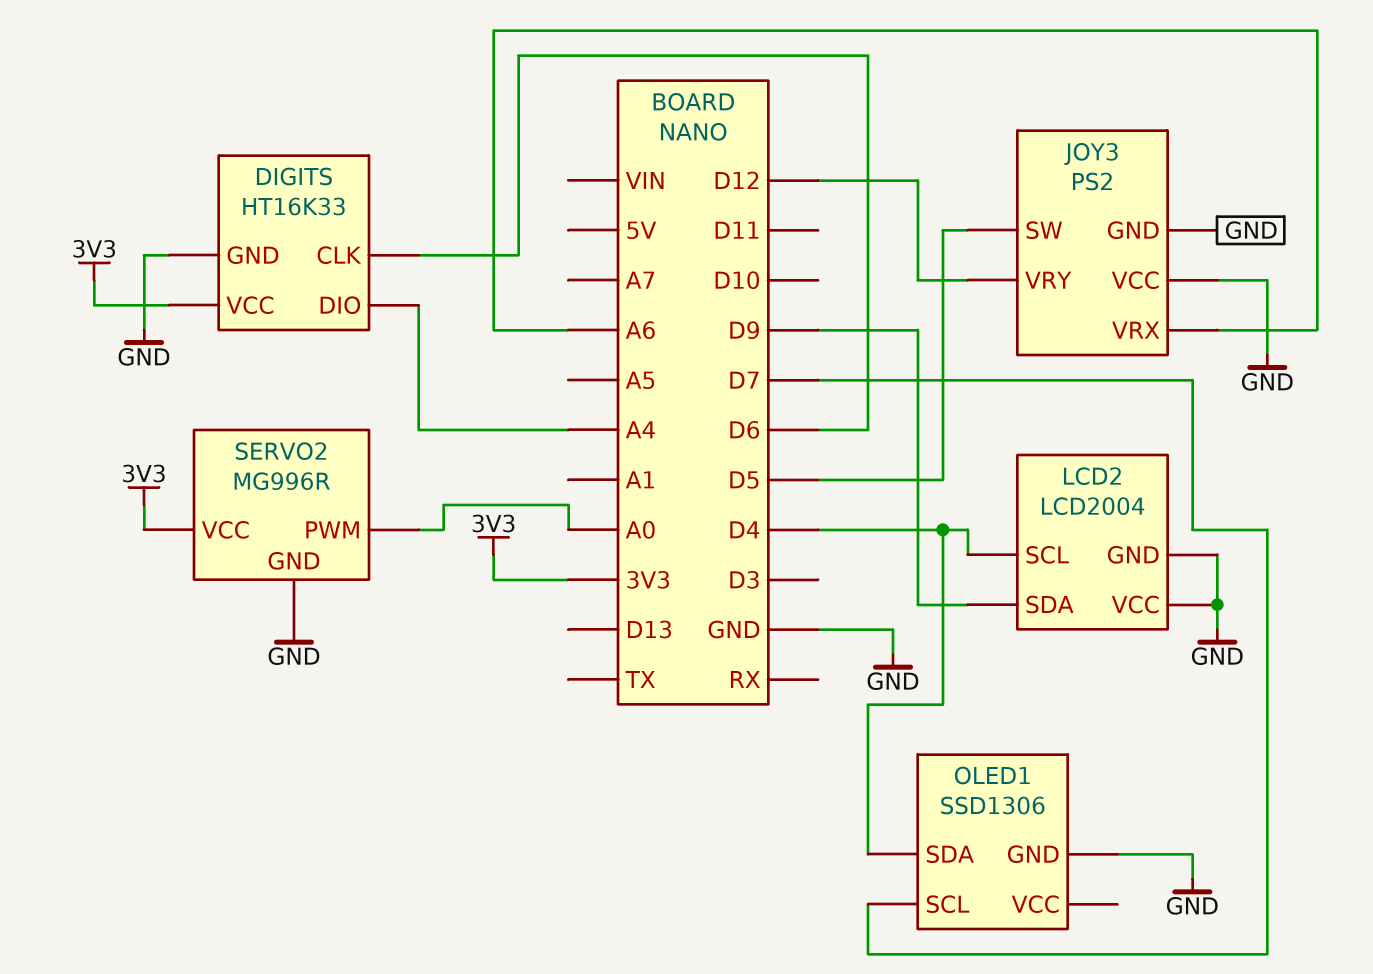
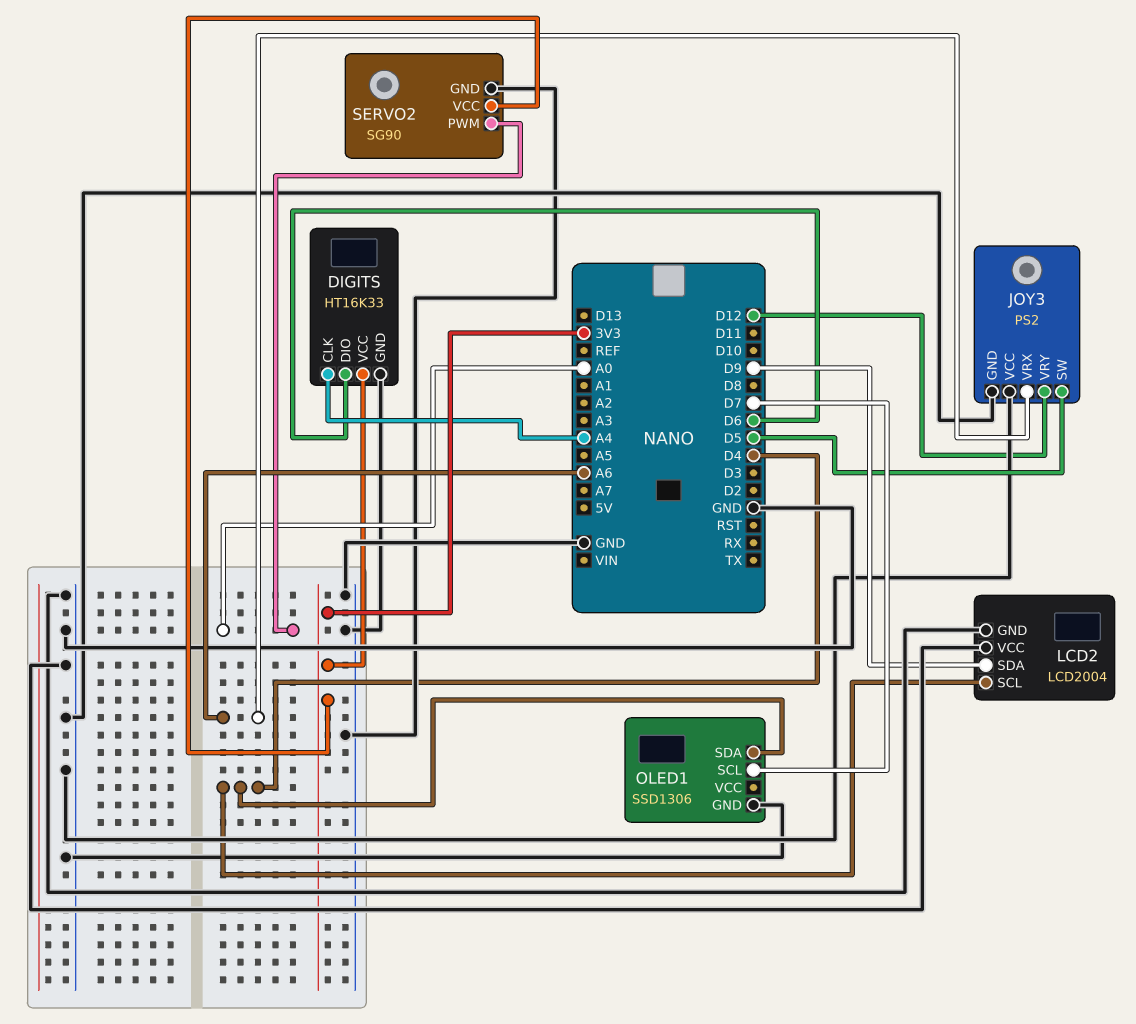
DIGITS pin CLK: D6 -> A4
DIGITS pin DIO: A4 -> D6
SERVO2: MG996R -> SG90

